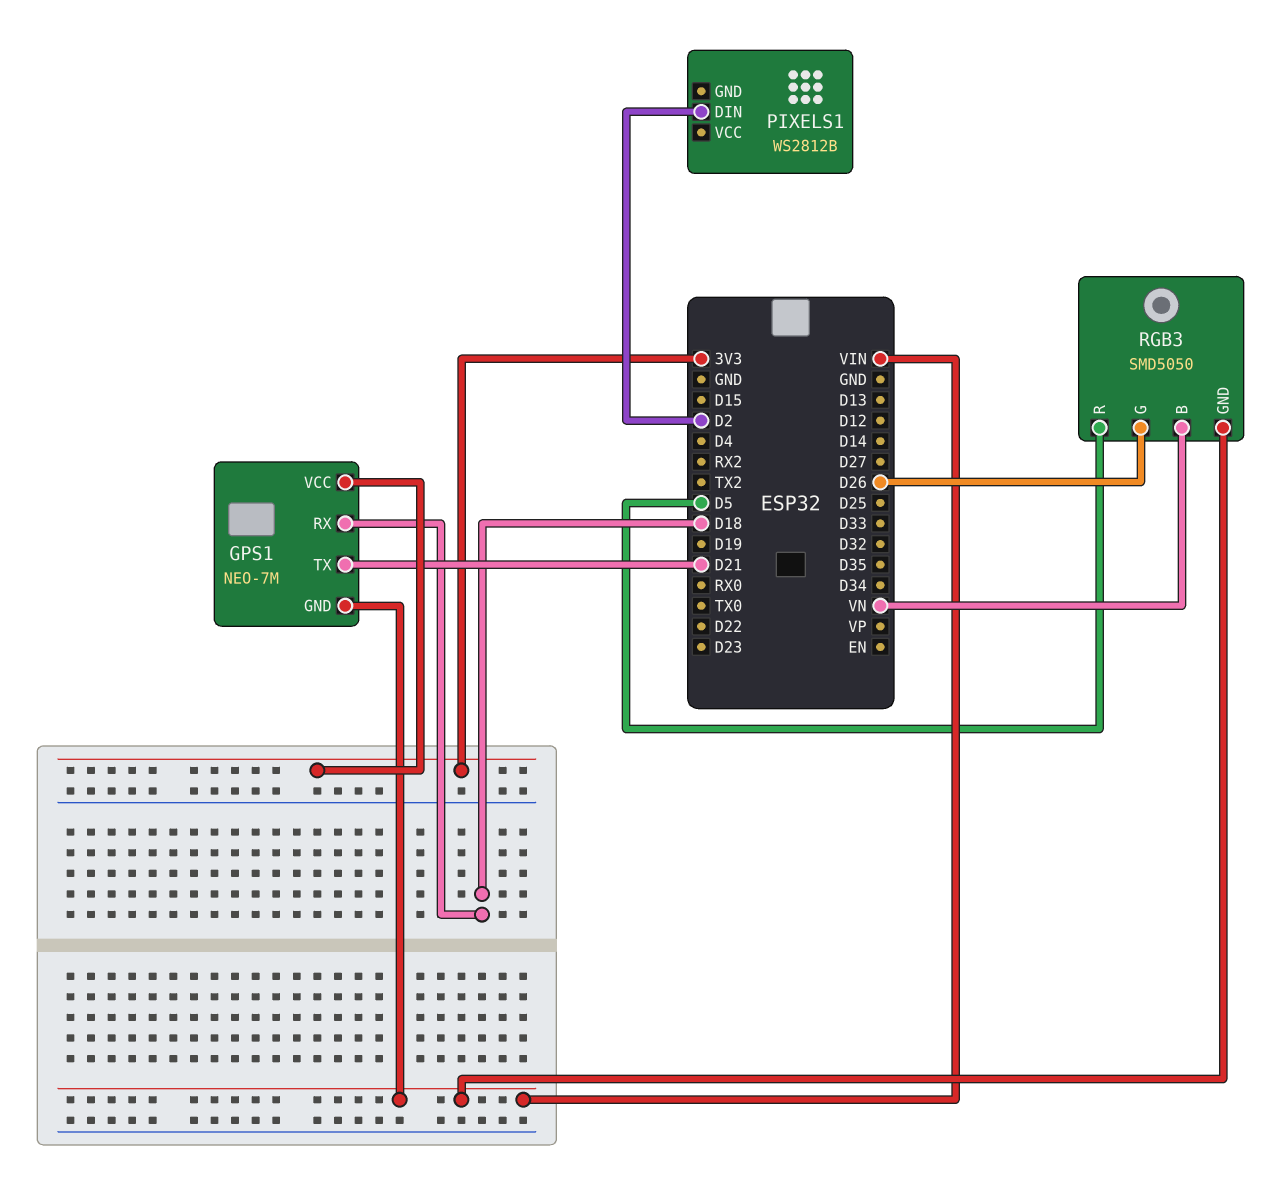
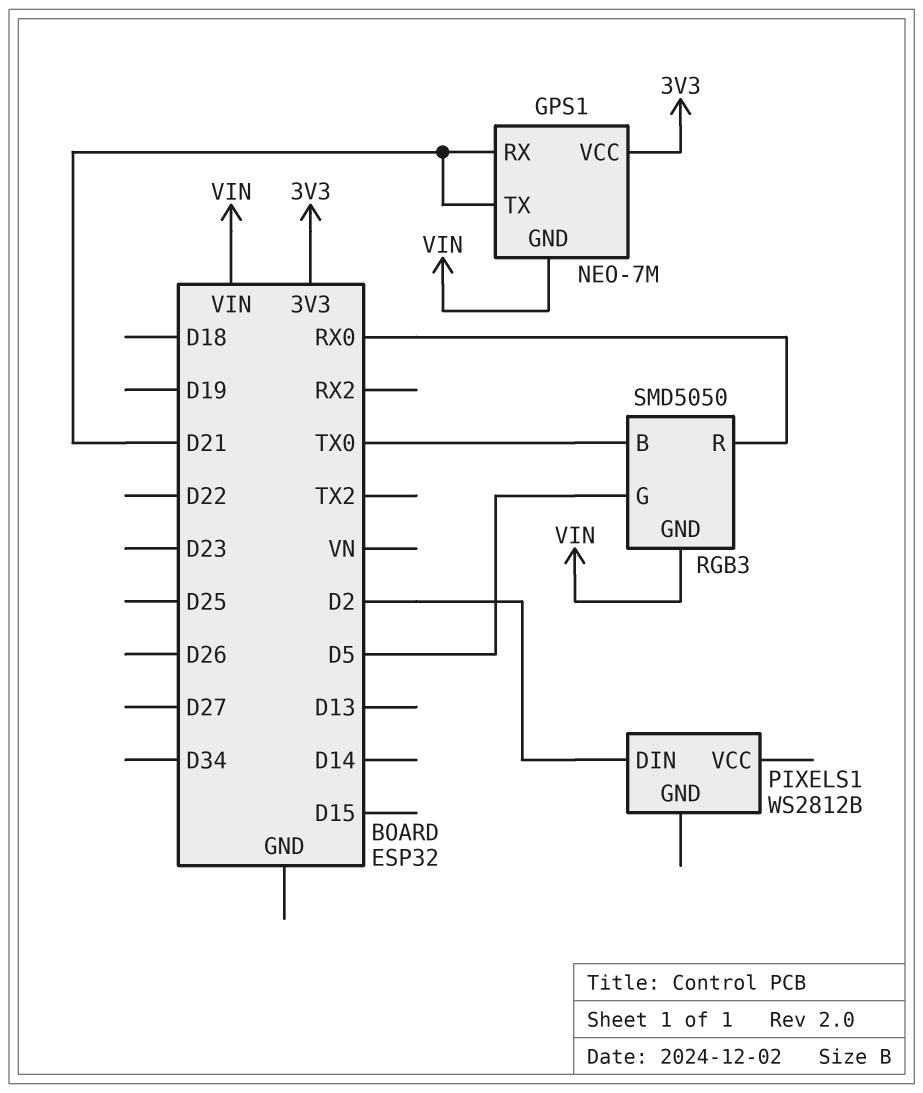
GPS1 pin RX: D18 -> D21
RGB3 pin B: VN -> TX0
RGB3 pin G: D26 -> D5
RGB3 pin R: D5 -> RX0

